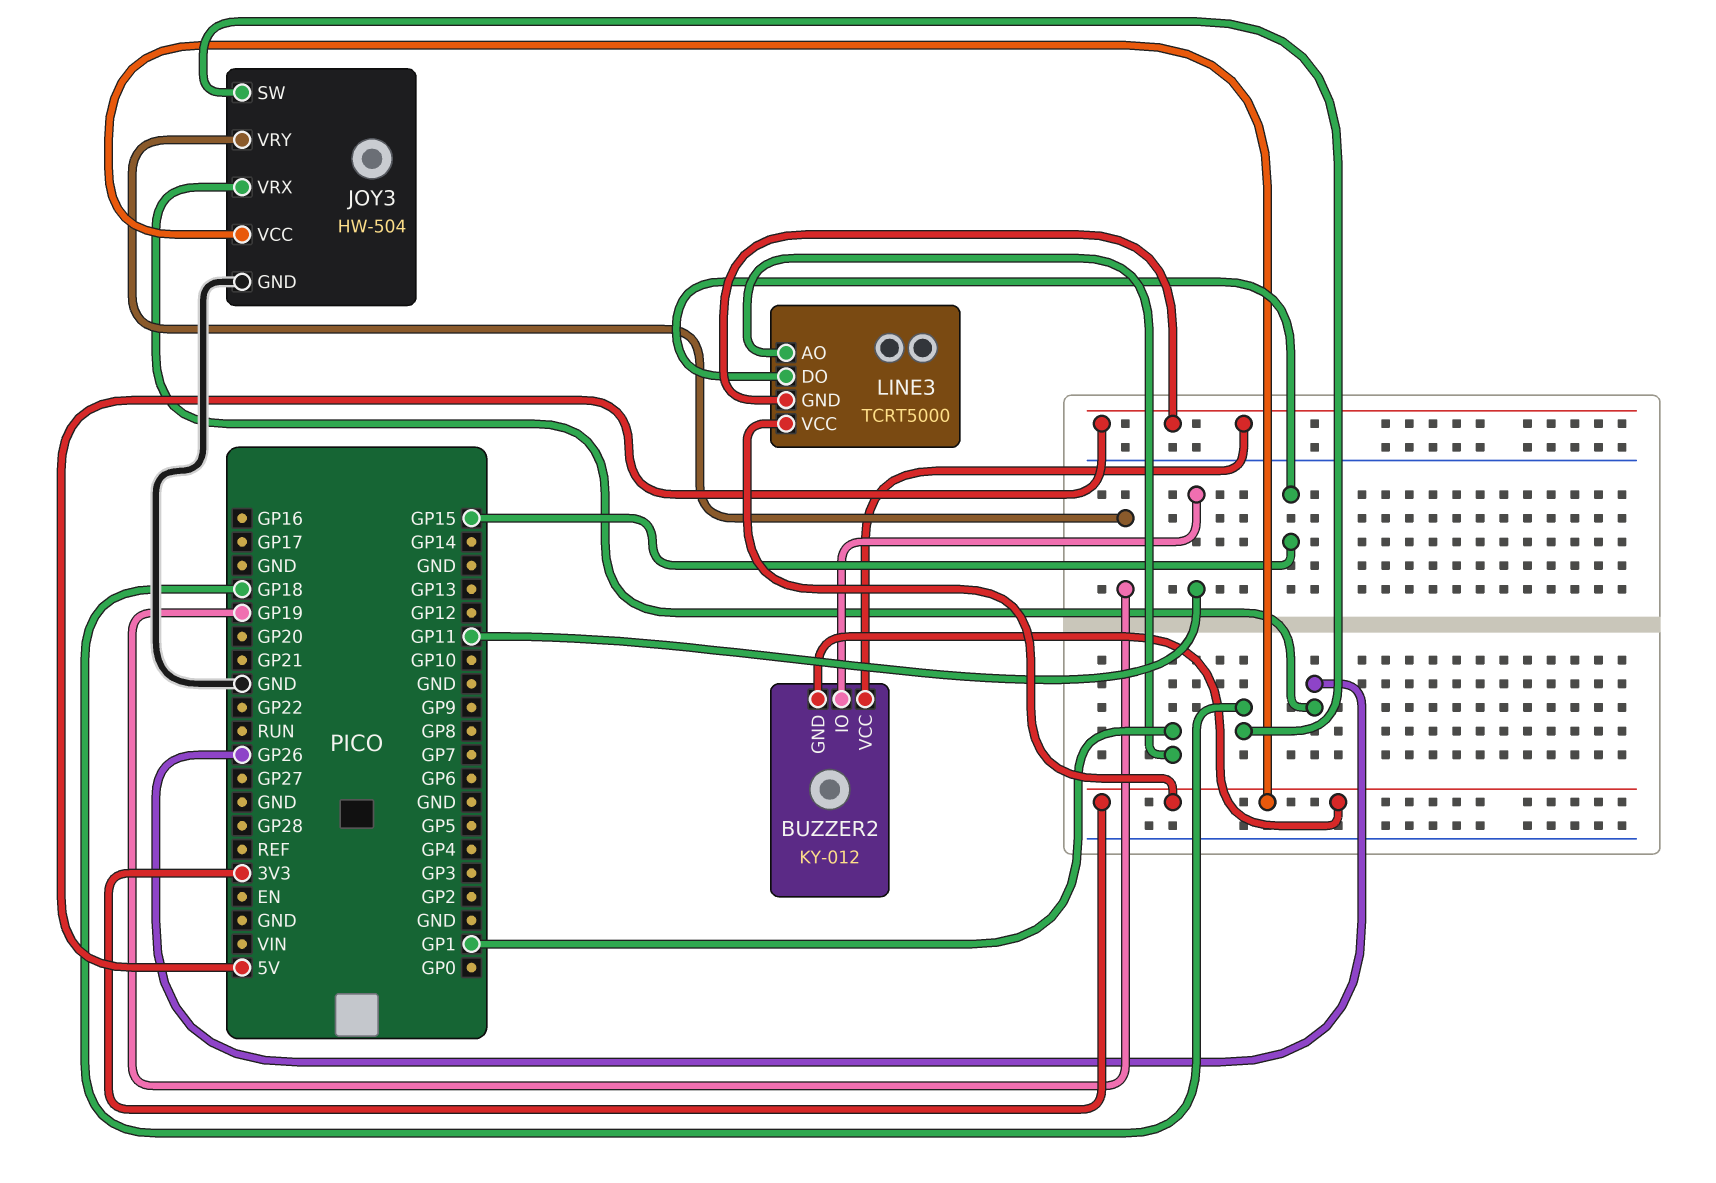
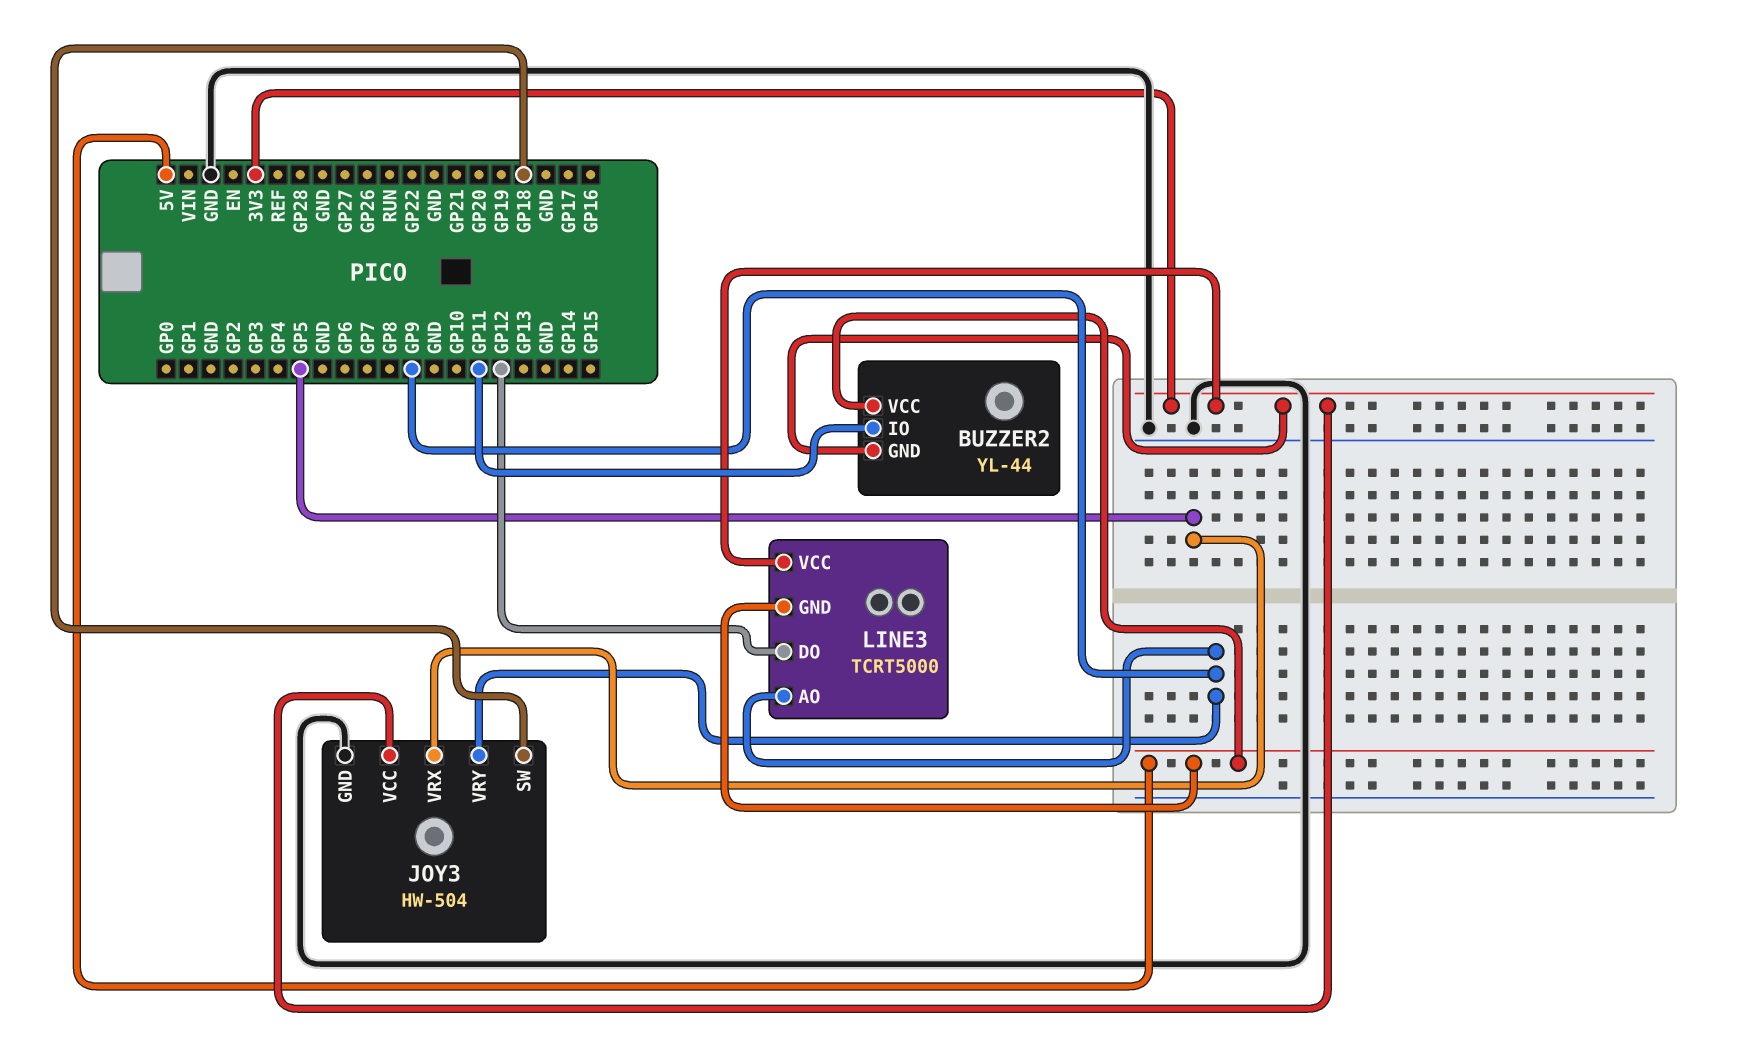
BUZZER2: KY-012 -> YL-44
JOY3 pin VRX: GP26 -> GP5
JOY3 pin VRY: GP19 -> GP9
LINE3 pin AO: GP1 -> GP9
LINE3 pin DO: GP15 -> GP12

